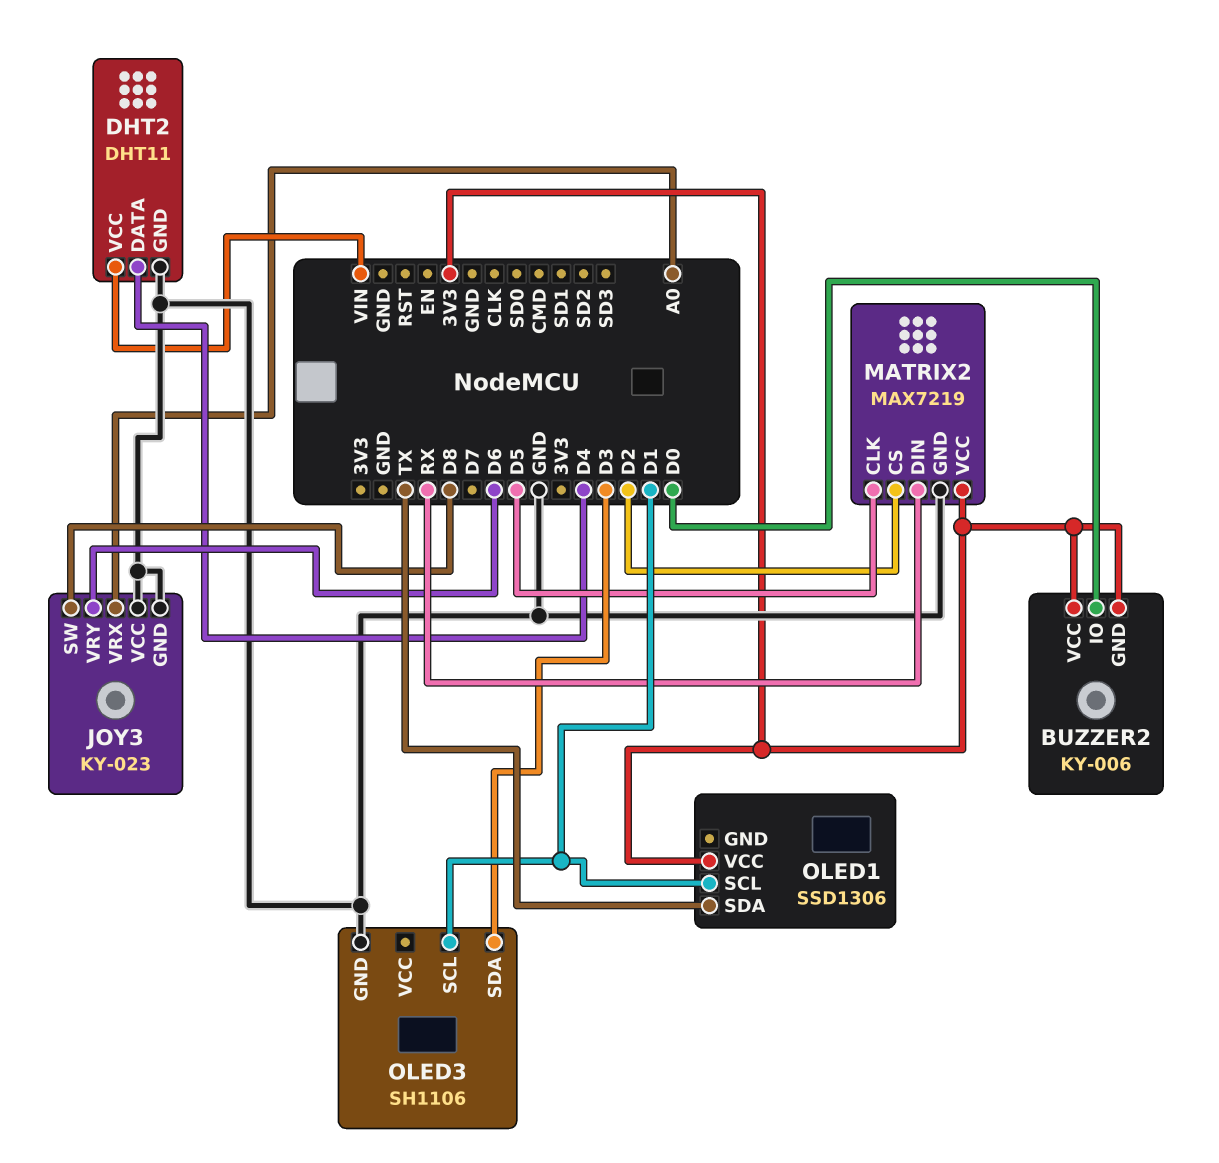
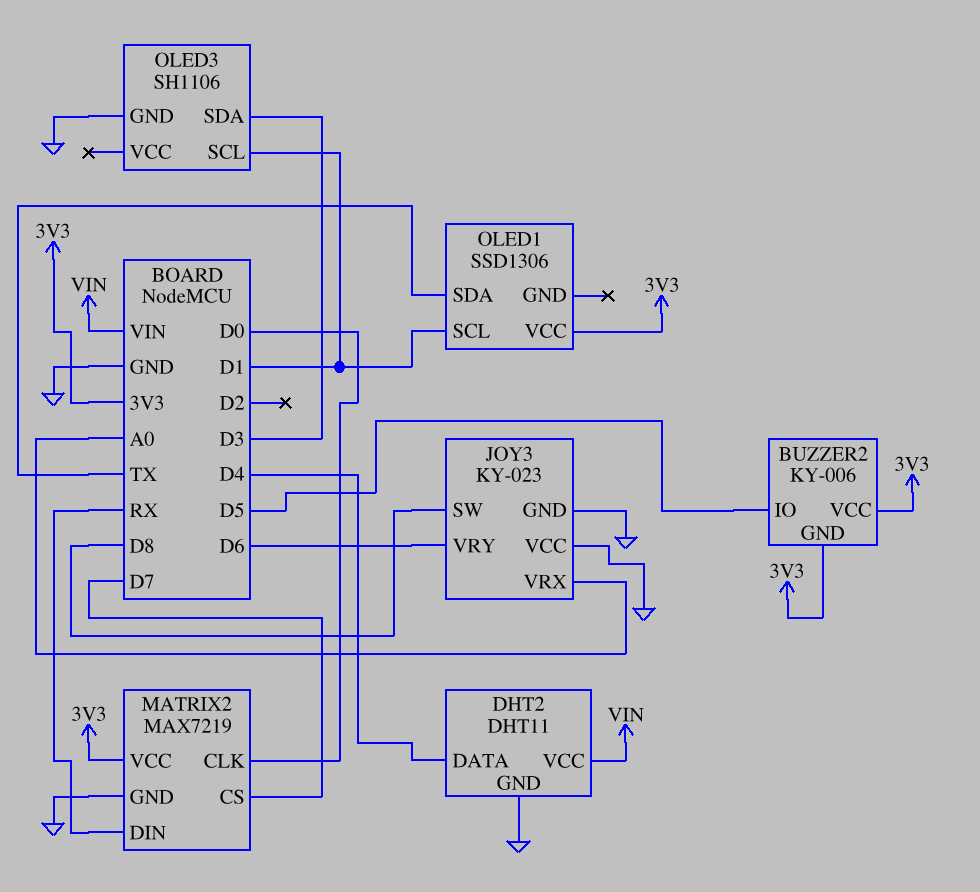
BUZZER2 pin IO: D0 -> D5
MATRIX2 pin CLK: D5 -> D0
MATRIX2 pin CS: D2 -> D7

